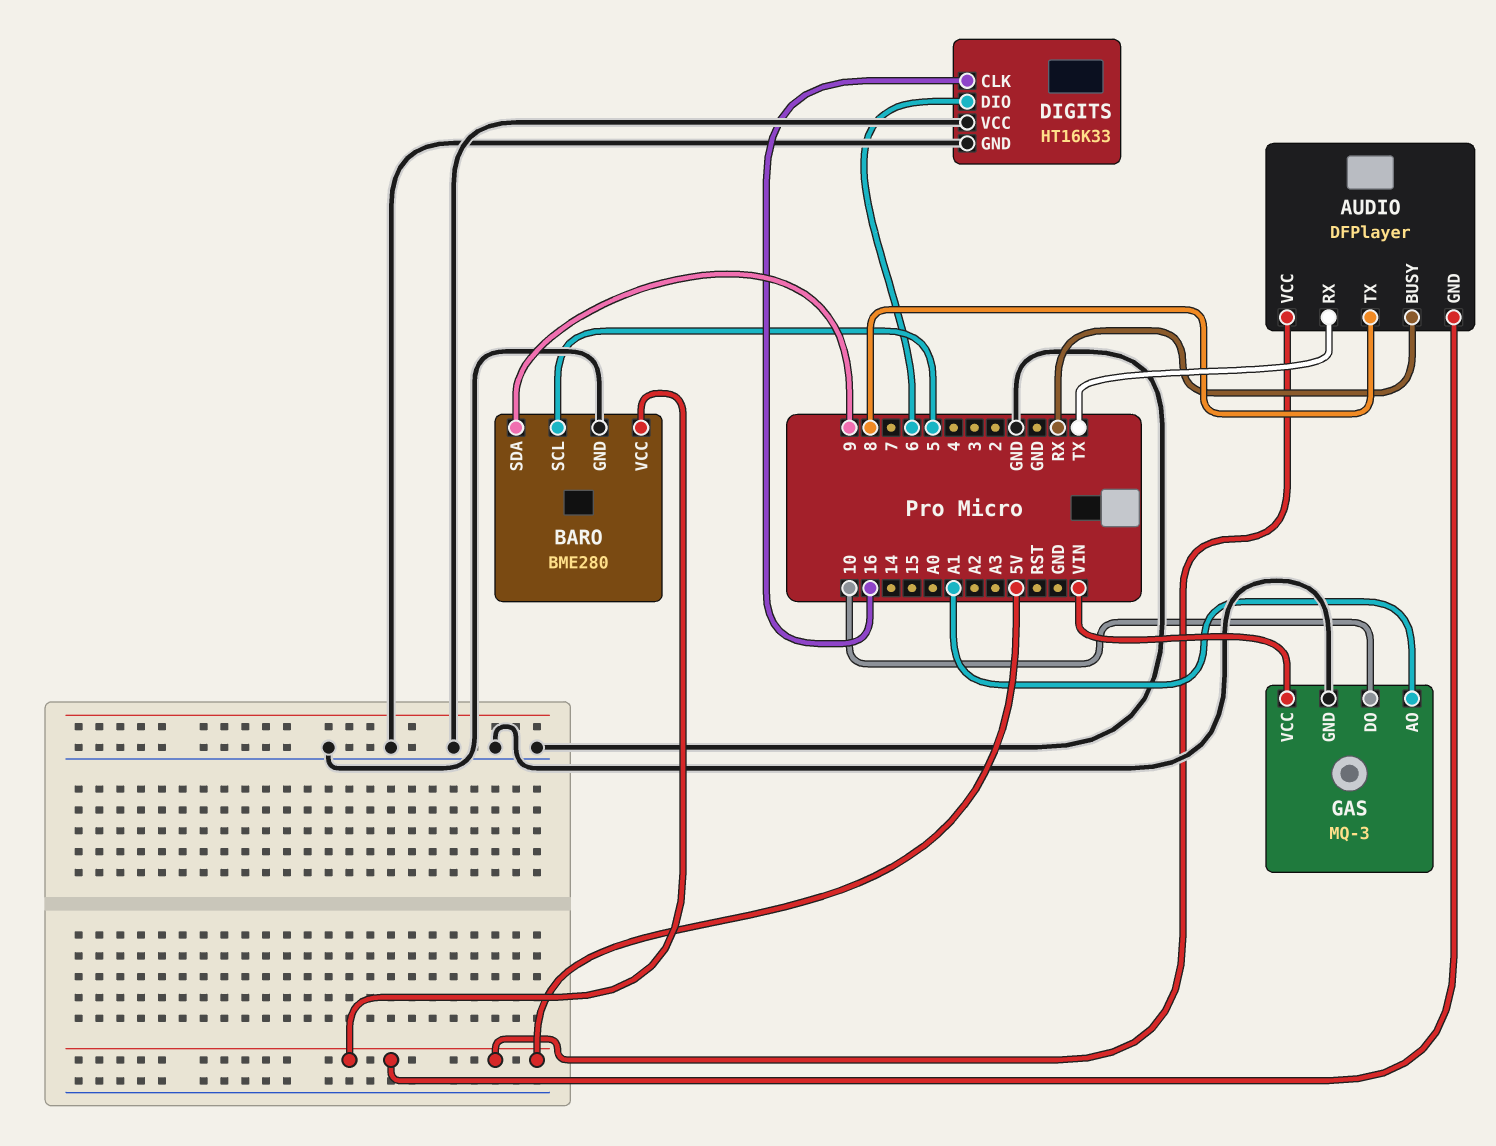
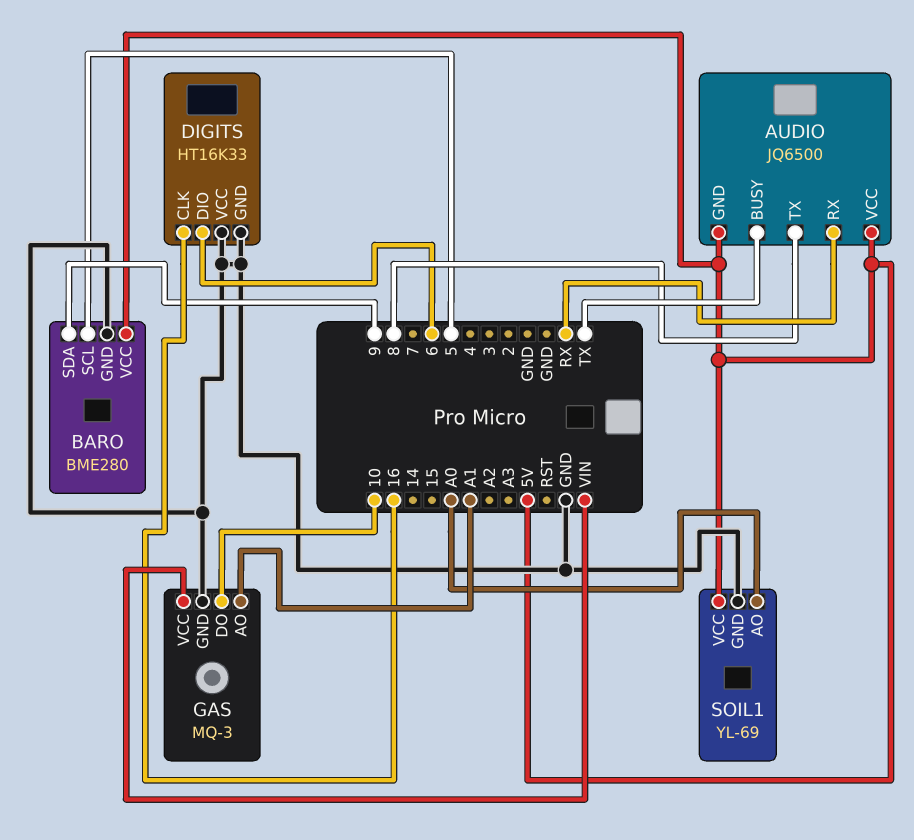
AUDIO: DFPlayer -> JQ6500
AUDIO pin BUSY: RX -> TX
AUDIO pin RX: TX -> RX
SOIL1: none -> YL-69
SOIL1 pin AO: none -> A0
SOIL1 pin GND: none -> GND
SOIL1 pin VCC: none -> 5V

